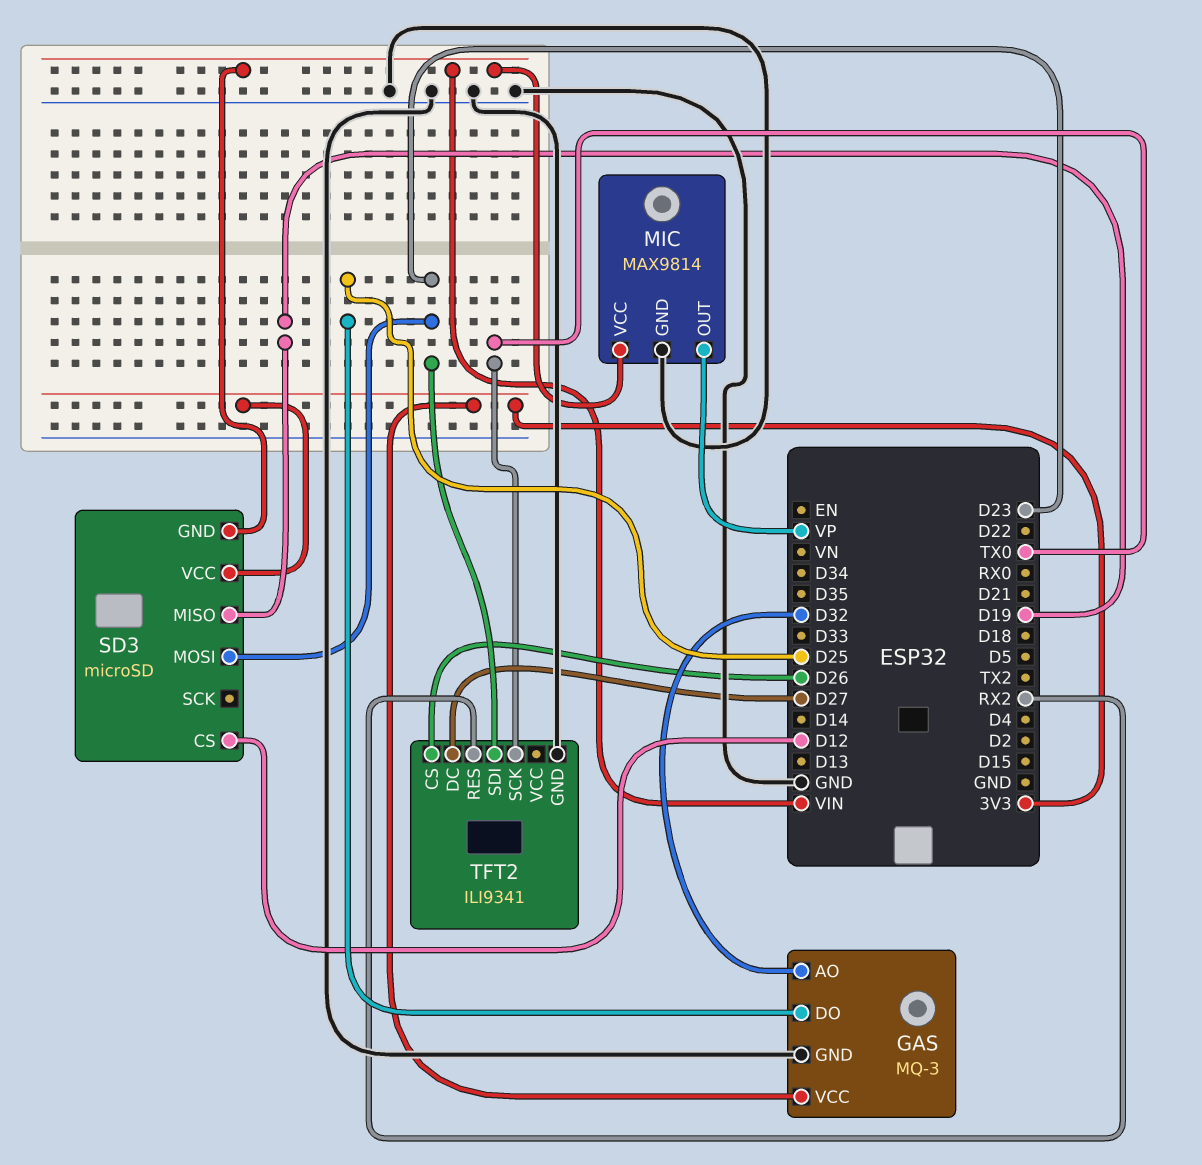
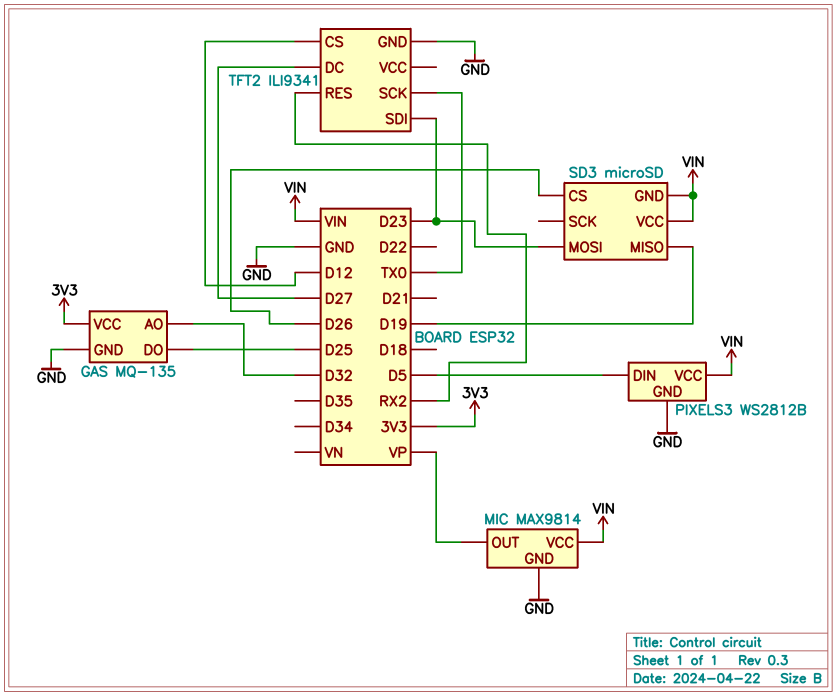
GAS: MQ-3 -> MQ-135
PIXELS3: none -> WS2812B
PIXELS3 pin DIN: none -> D5
PIXELS3 pin GND: none -> GND
PIXELS3 pin VCC: none -> VIN
SD3 pin CS: D12 -> D26
SD3 pin VCC: 3V3 -> VIN
TFT2 pin CS: D26 -> D12

